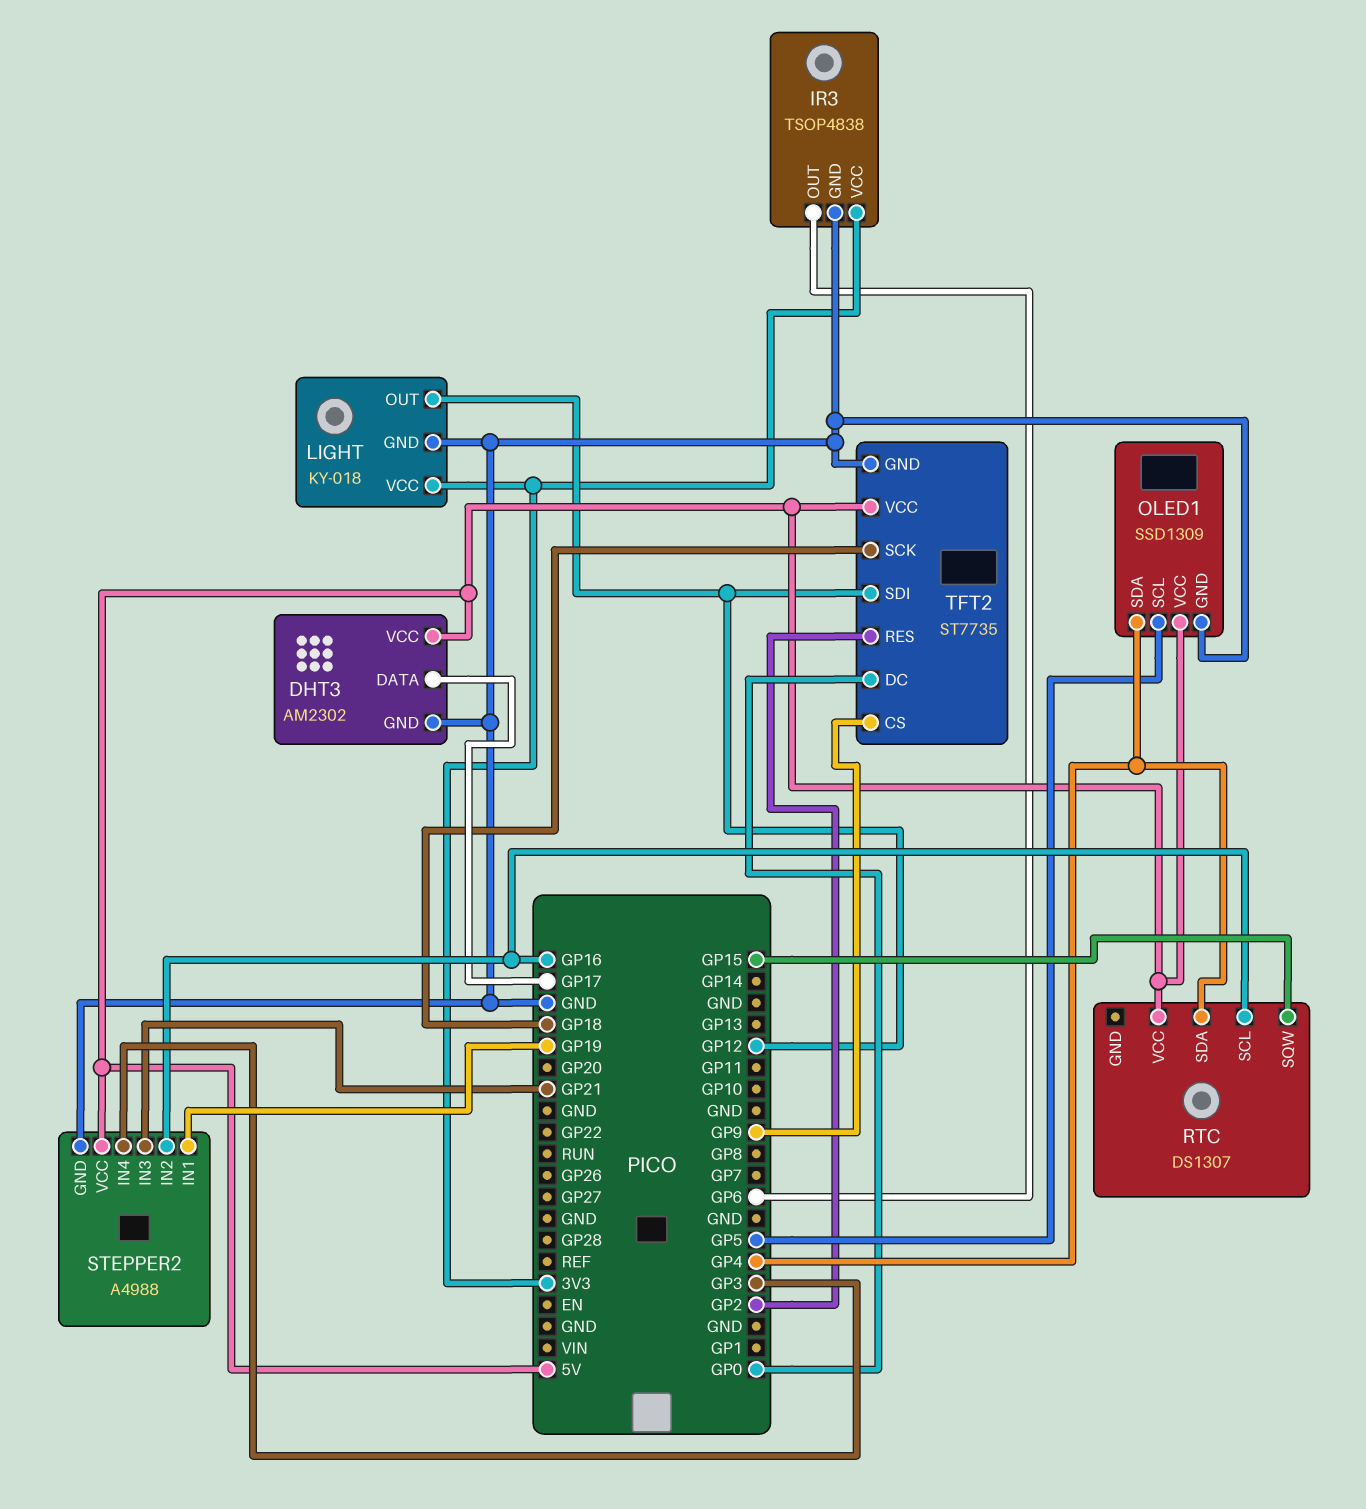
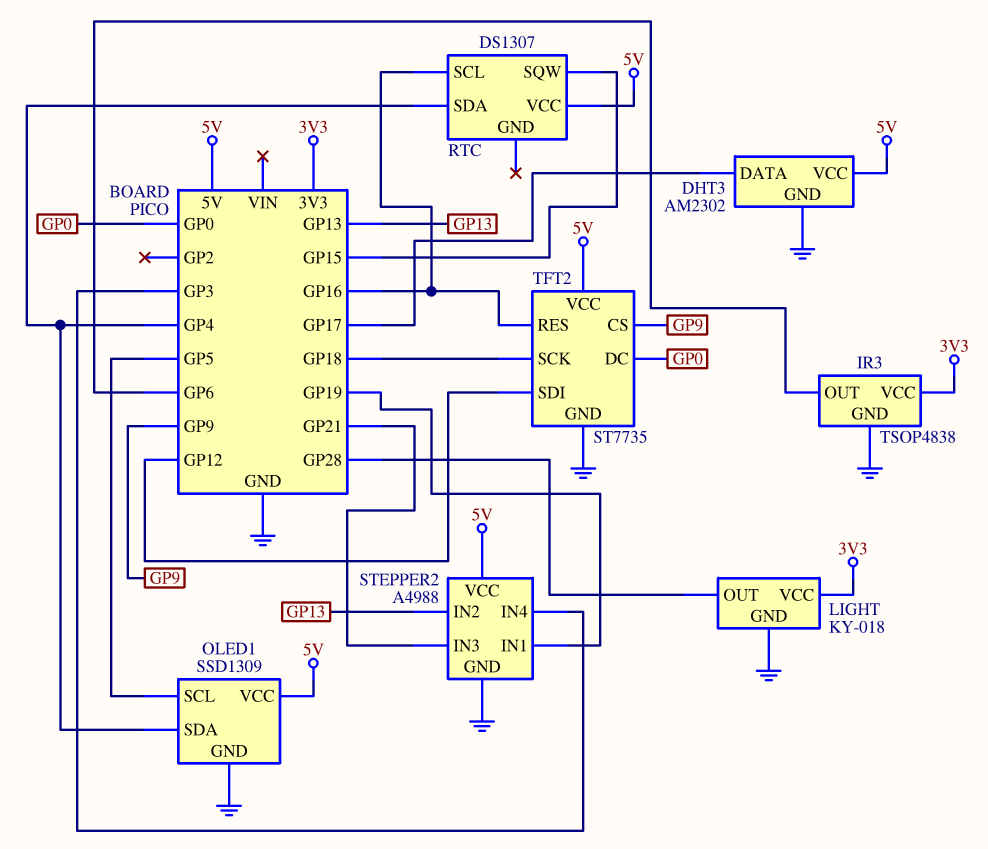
LIGHT pin OUT: GP12 -> GP28
STEPPER2 pin IN2: GP16 -> GP13
TFT2 pin RES: GP2 -> GP16

